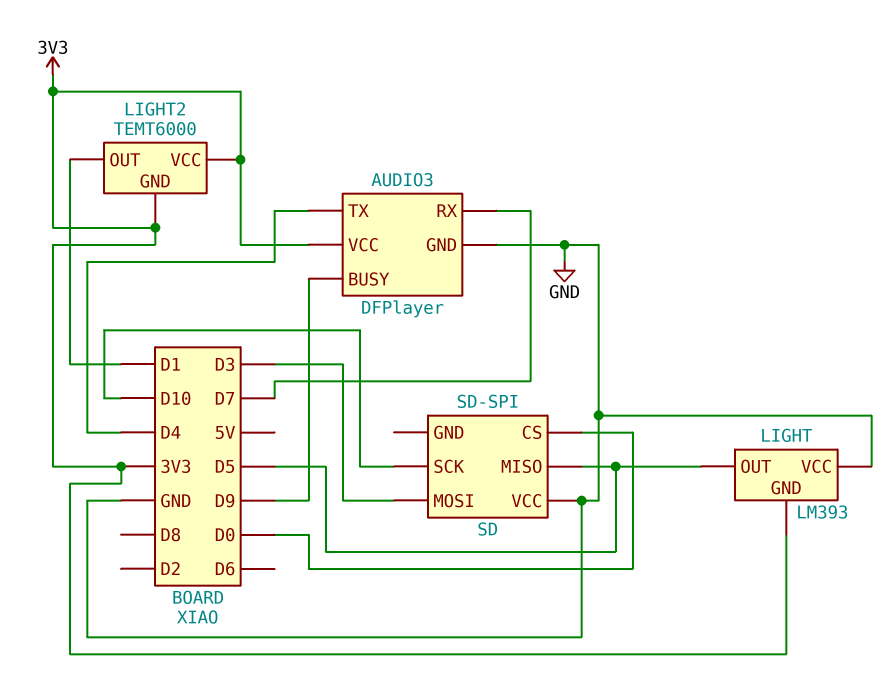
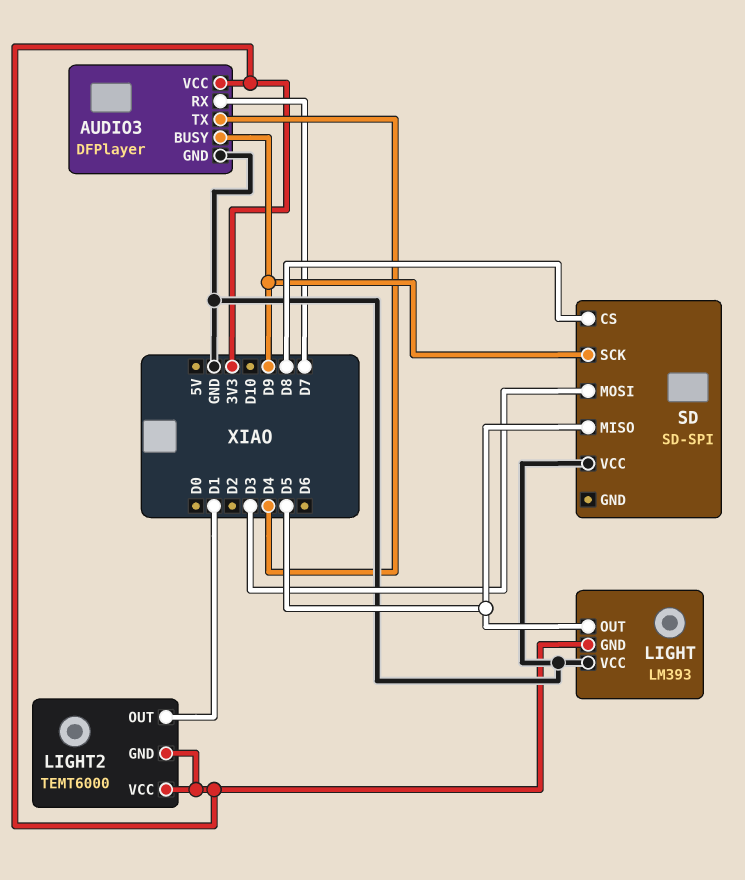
SD pin CS: D0 -> D8
SD pin SCK: D10 -> D9

